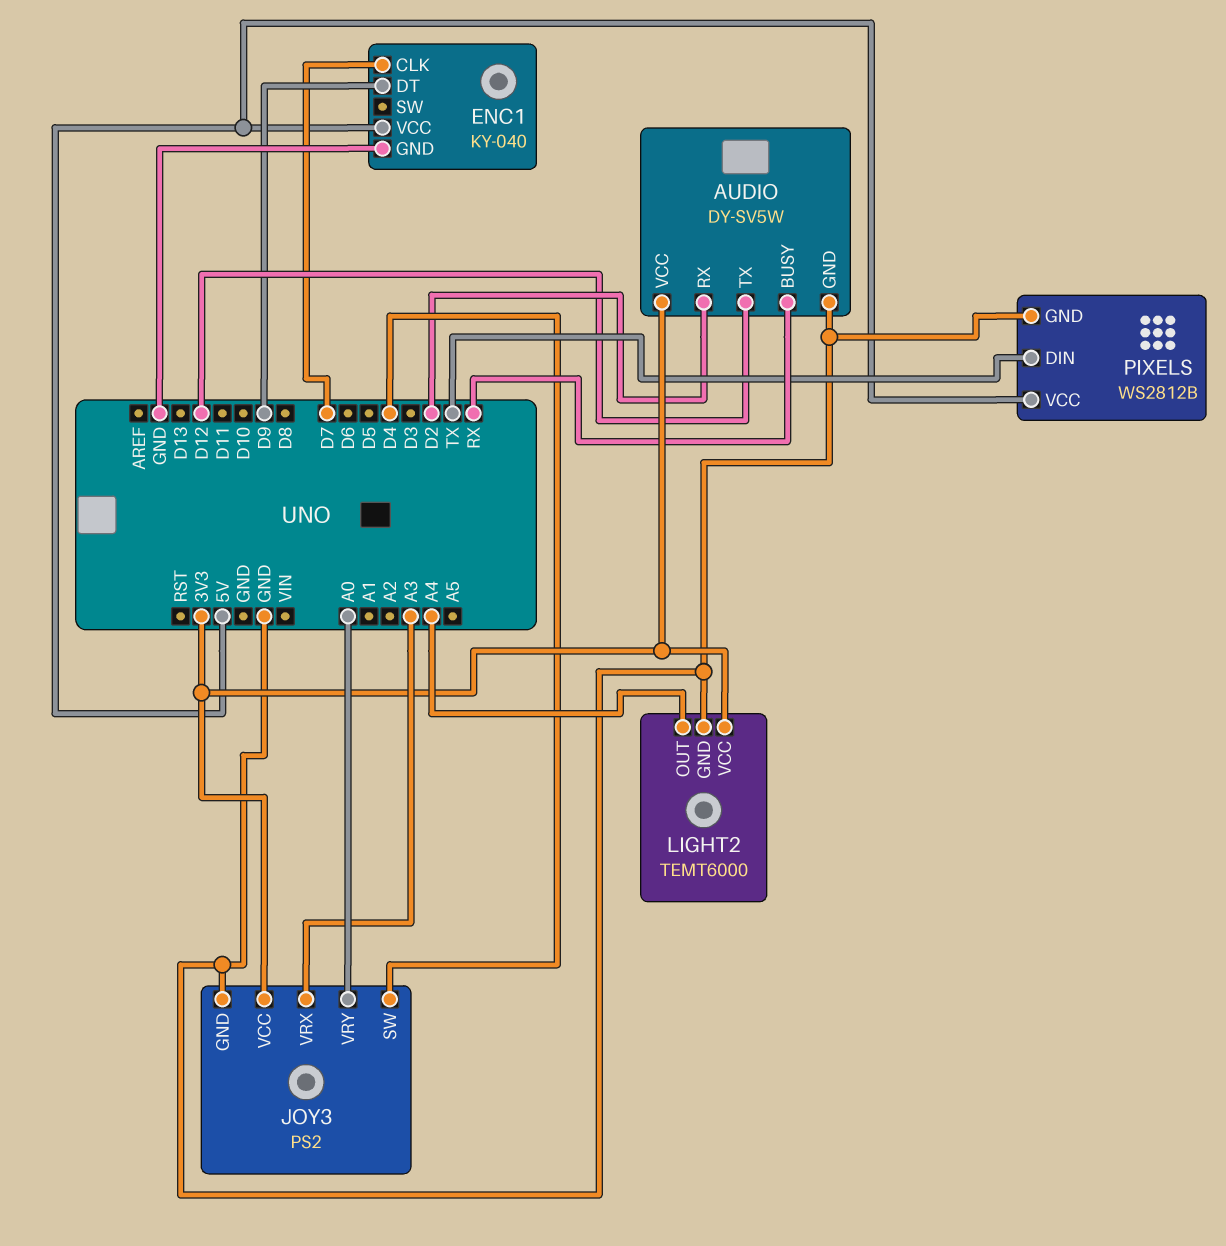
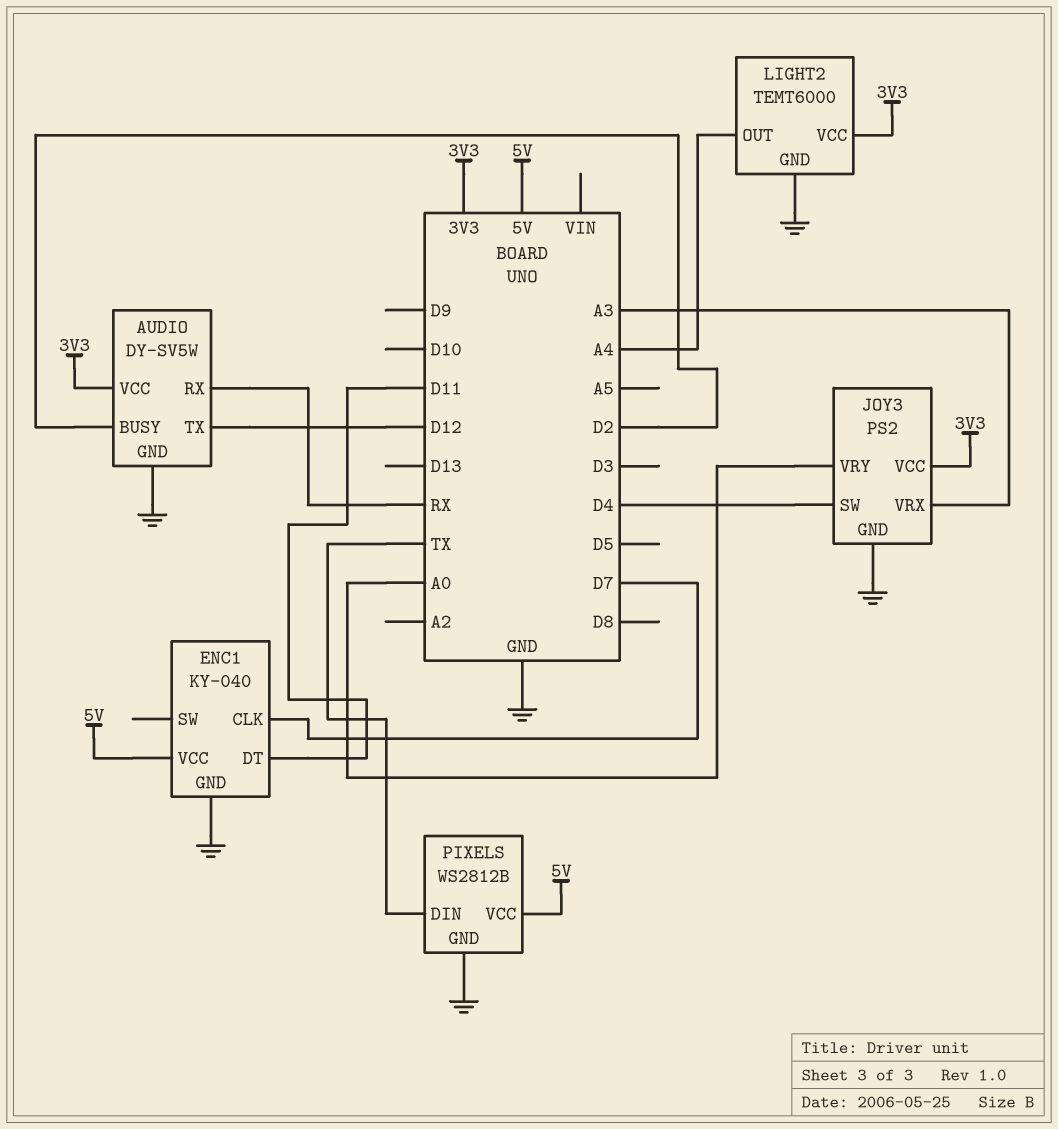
AUDIO pin BUSY: RX -> D2
AUDIO pin RX: D2 -> RX
ENC1 pin DT: D9 -> D11

